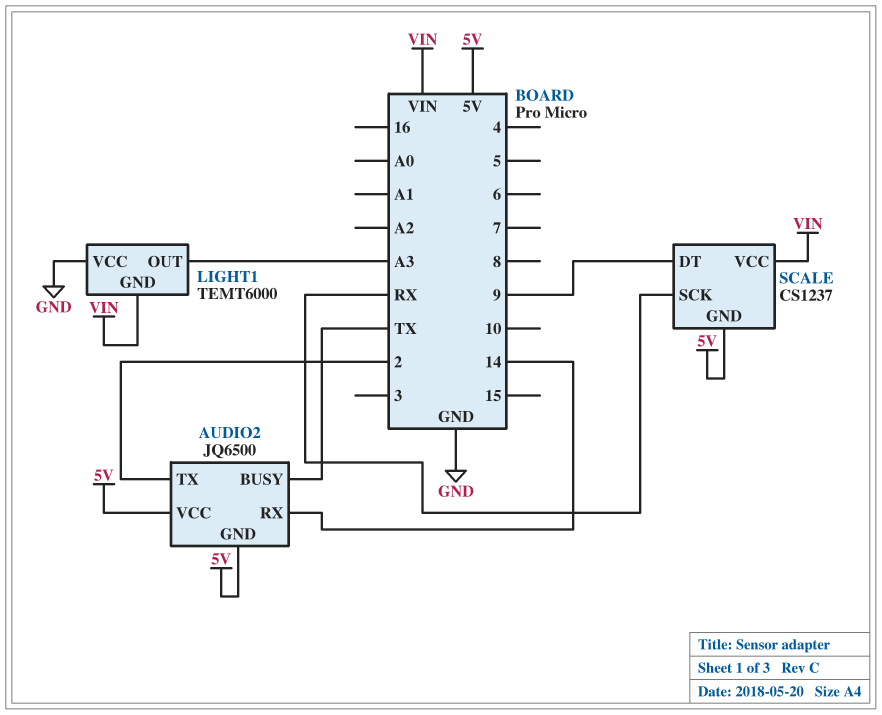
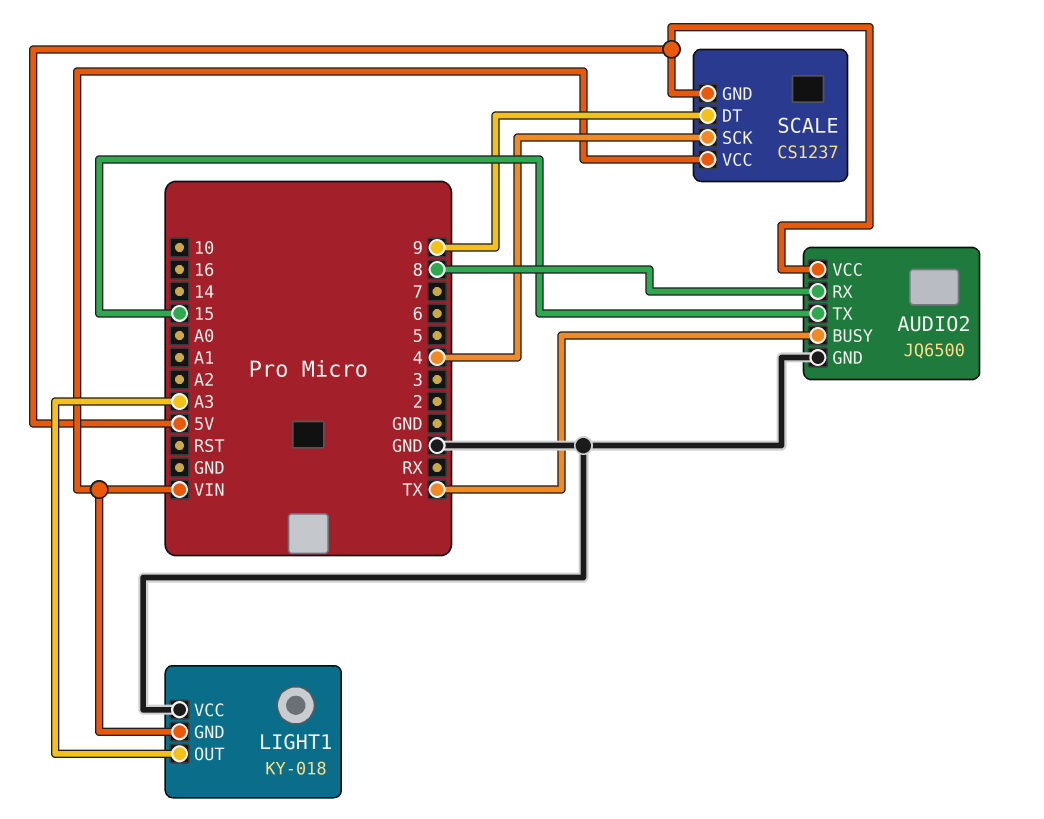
AUDIO2 pin GND: 5V -> GND
AUDIO2 pin RX: 14 -> 8
AUDIO2 pin TX: 2 -> 15
LIGHT1: TEMT6000 -> KY-018
SCALE pin SCK: RX -> 4

